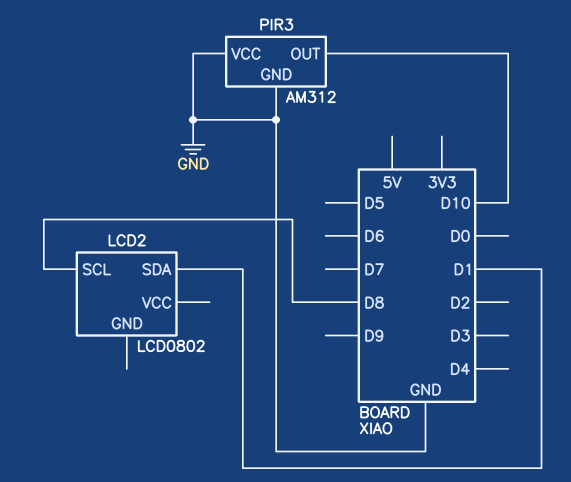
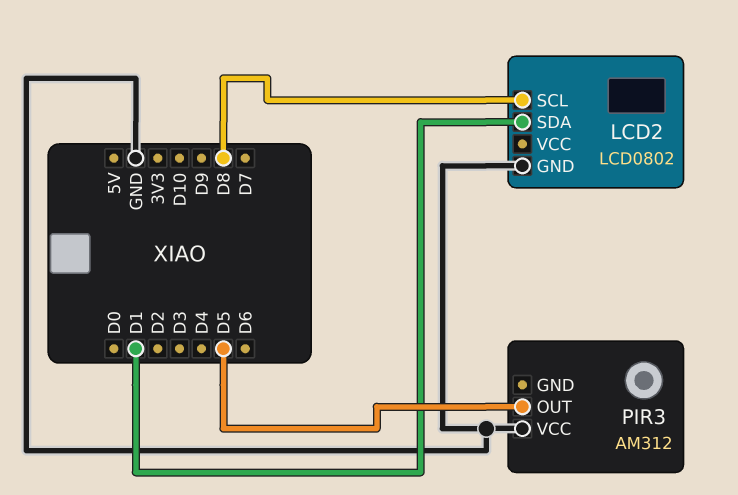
LCD2 pin GND: none -> GND
PIR3 pin GND: GND -> none
PIR3 pin OUT: D10 -> D5

